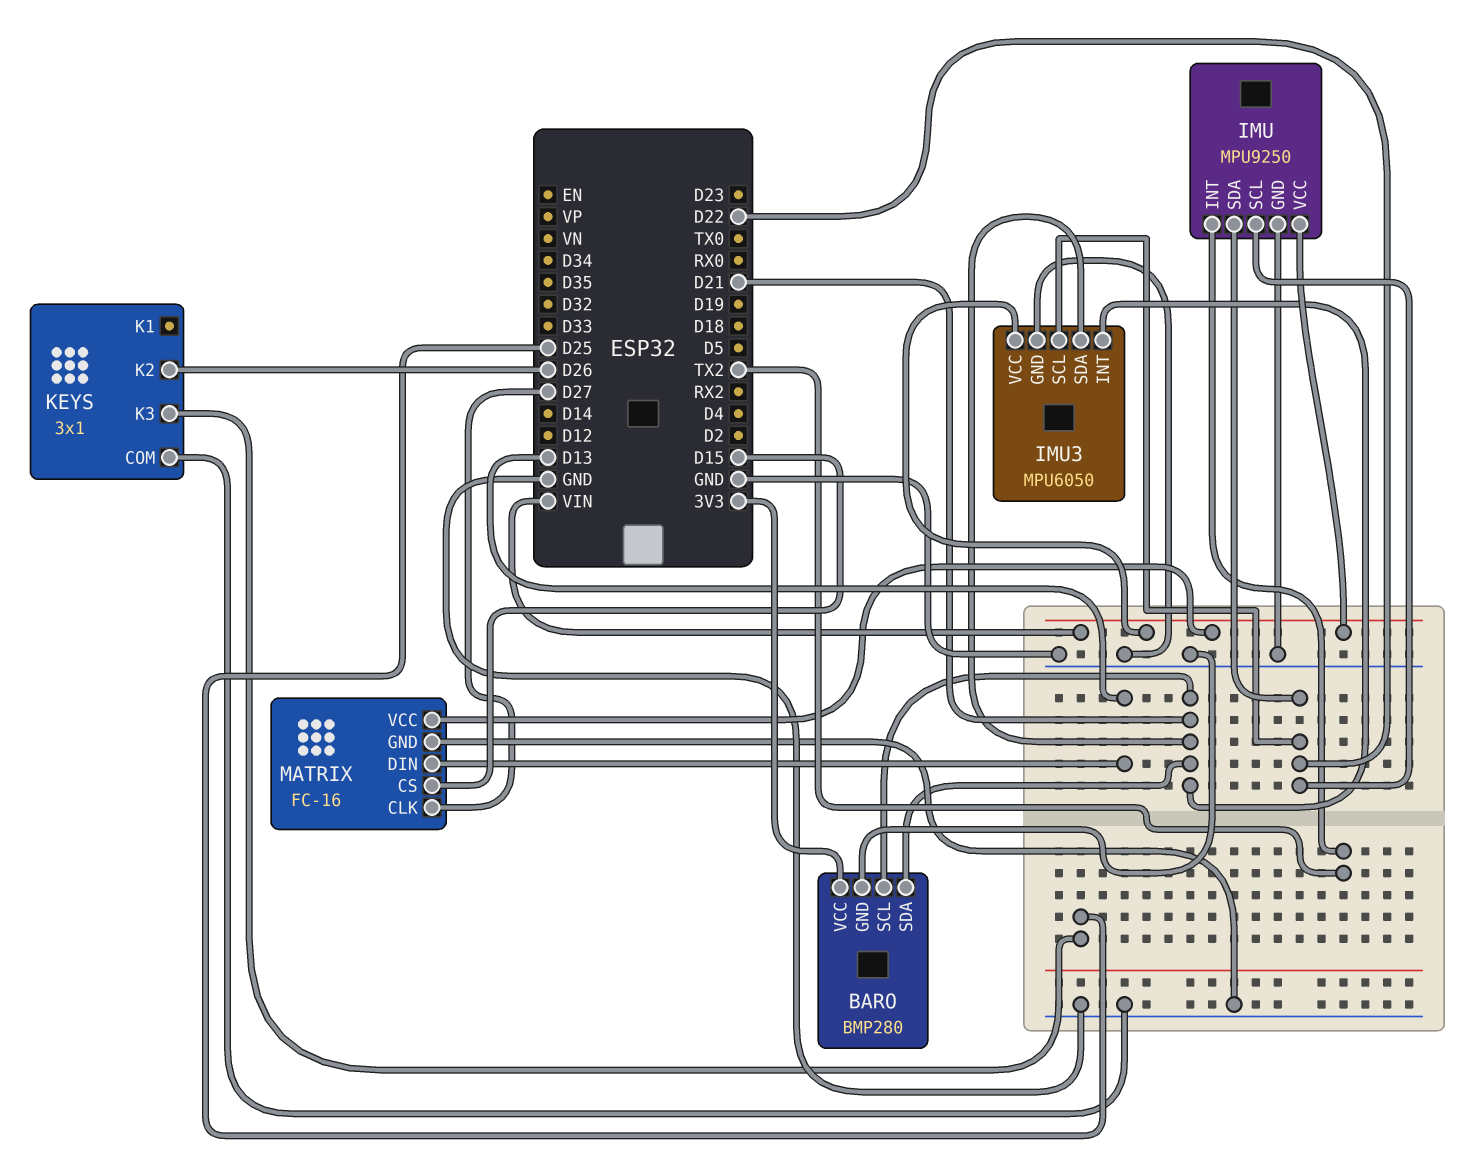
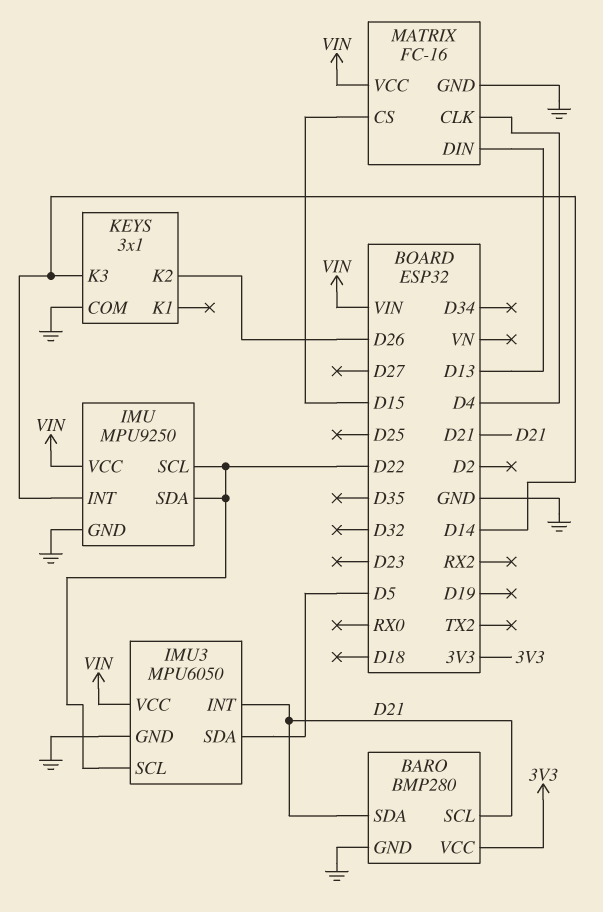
IMU pin INT: TX2 -> D14
IMU3 pin SDA: D21 -> D5
KEYS pin K3: D25 -> D14
MATRIX pin CLK: D27 -> D4

